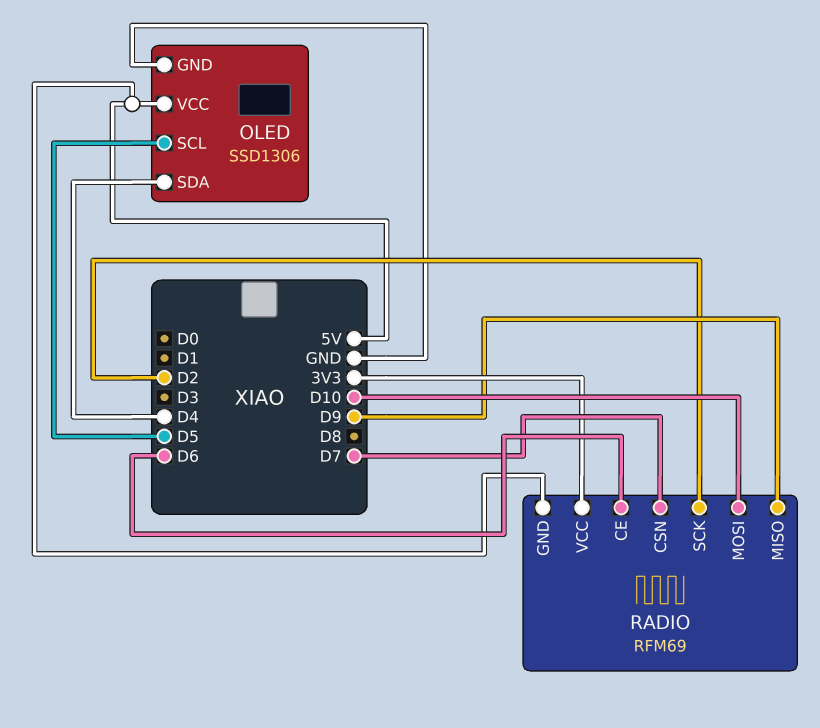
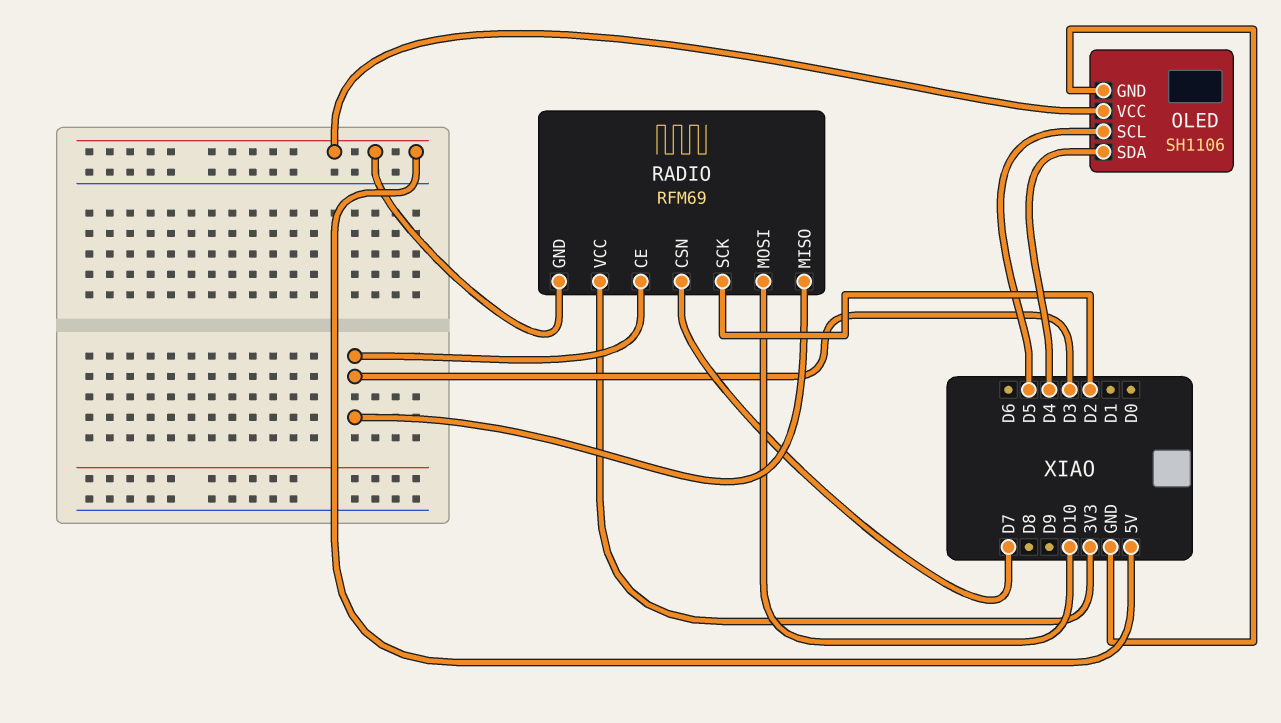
OLED: SSD1306 -> SH1106
RADIO pin CE: D6 -> D3
RADIO pin MISO: D9 -> D3

